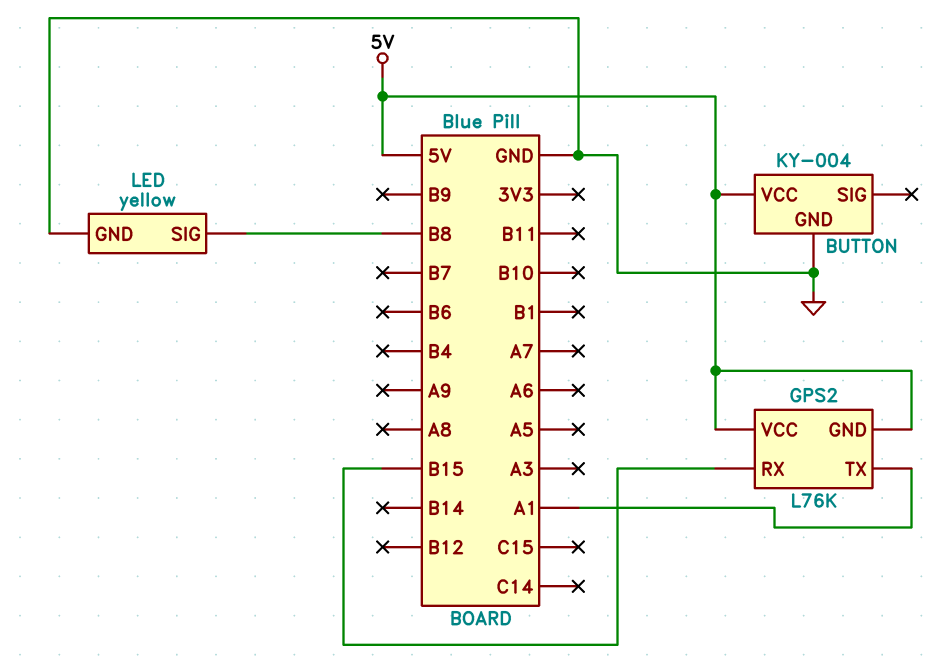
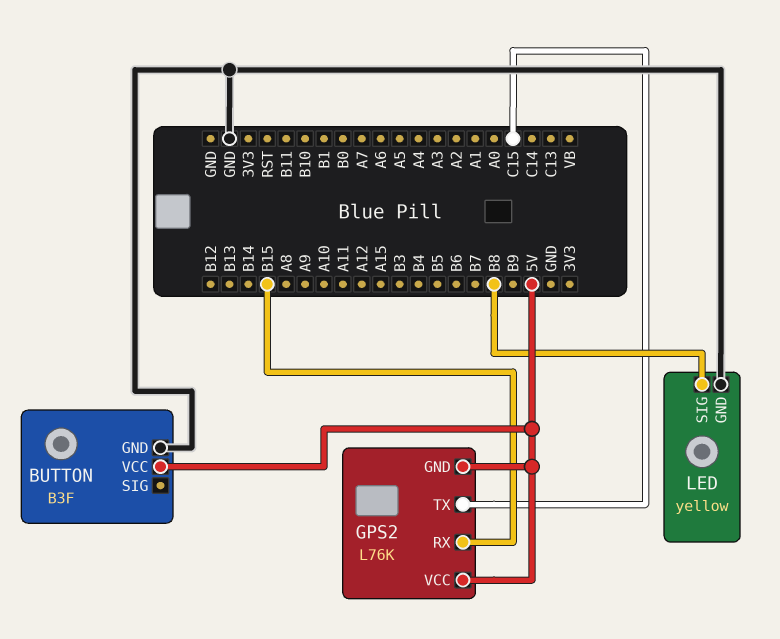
BUTTON: KY-004 -> B3F
GPS2 pin TX: A1 -> C15

